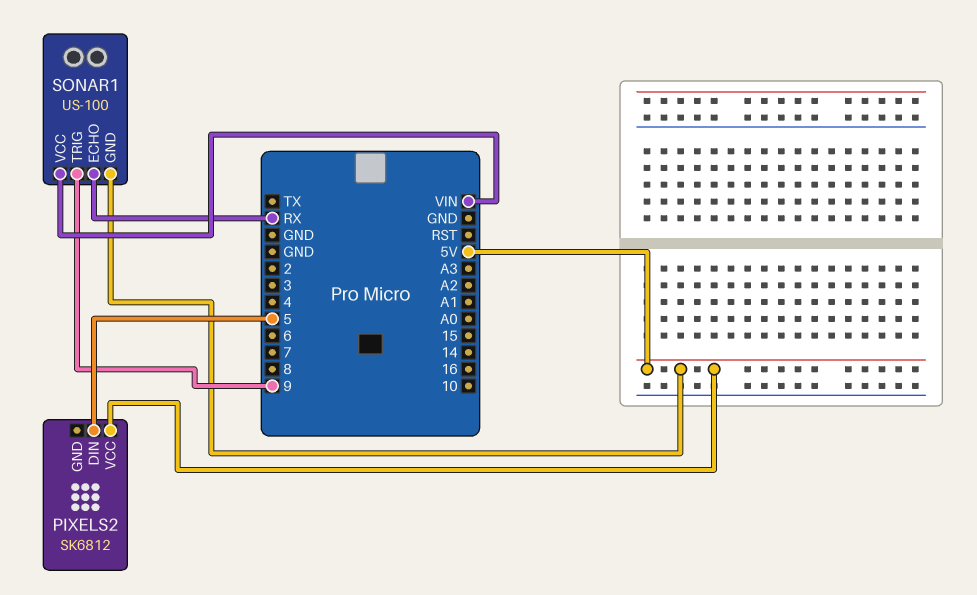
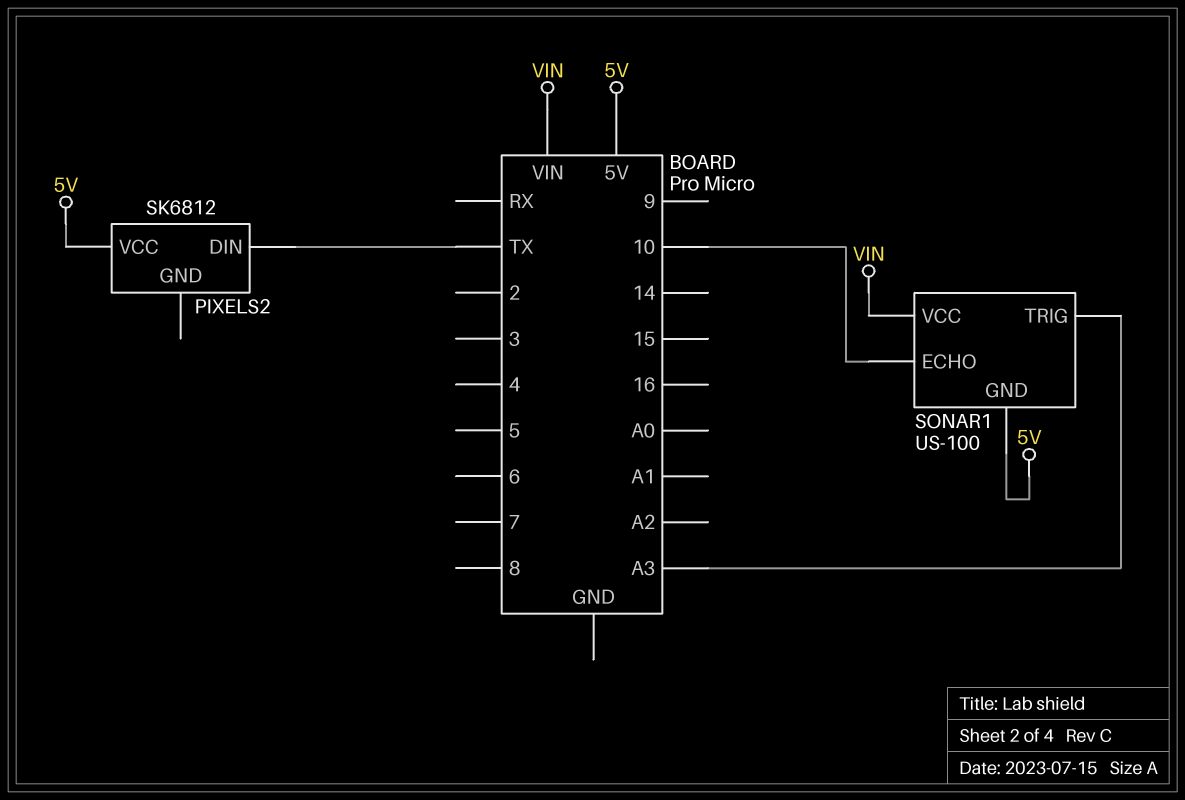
PIXELS2 pin DIN: 5 -> TX
SONAR1 pin ECHO: RX -> 10
SONAR1 pin TRIG: 9 -> A3

